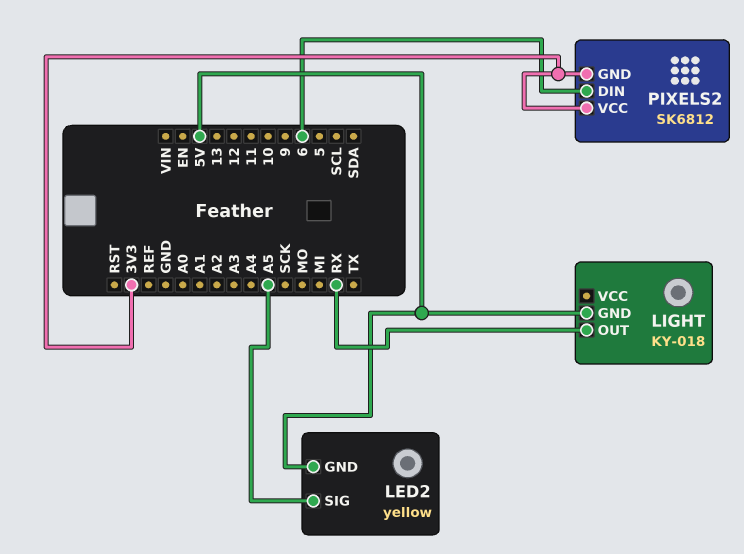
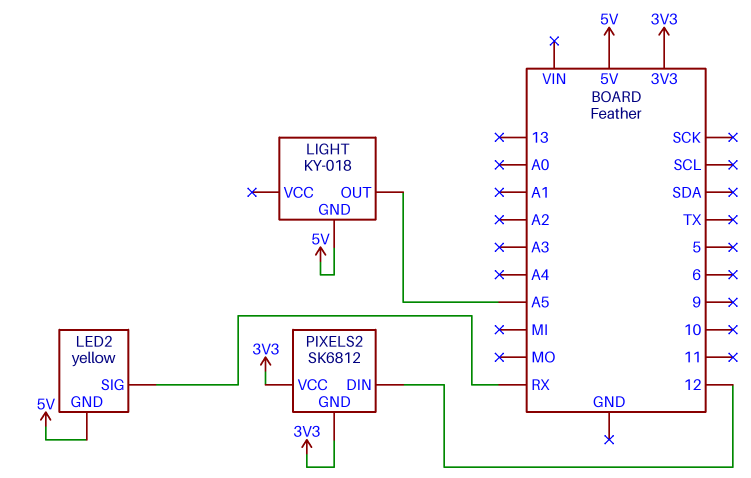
LED2 pin SIG: A5 -> RX
LIGHT pin OUT: RX -> A5
PIXELS2 pin DIN: 6 -> 12

